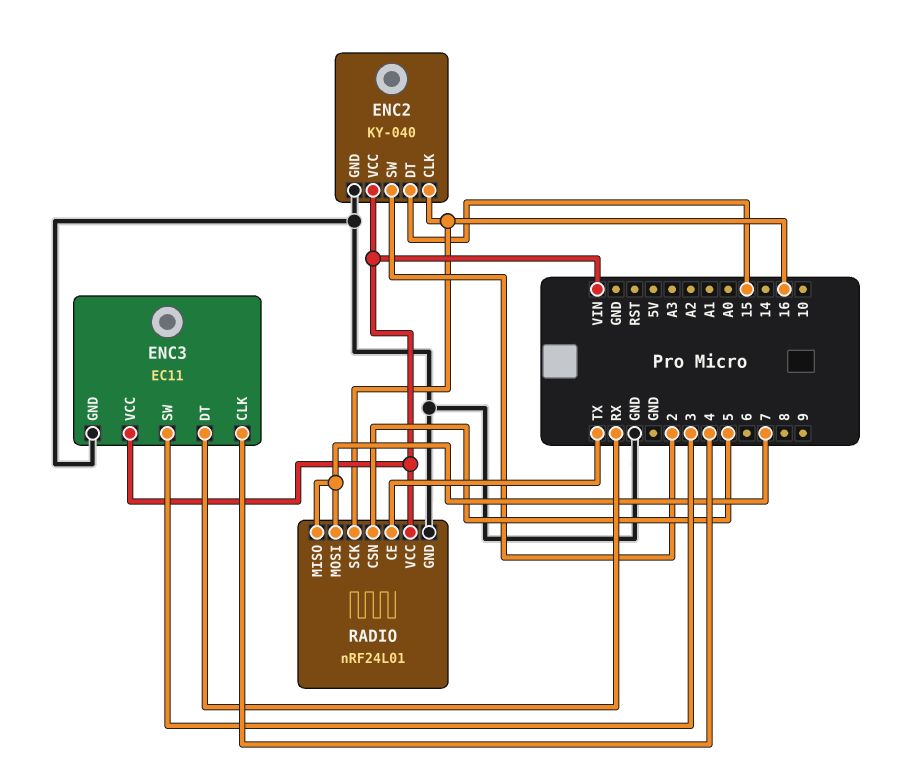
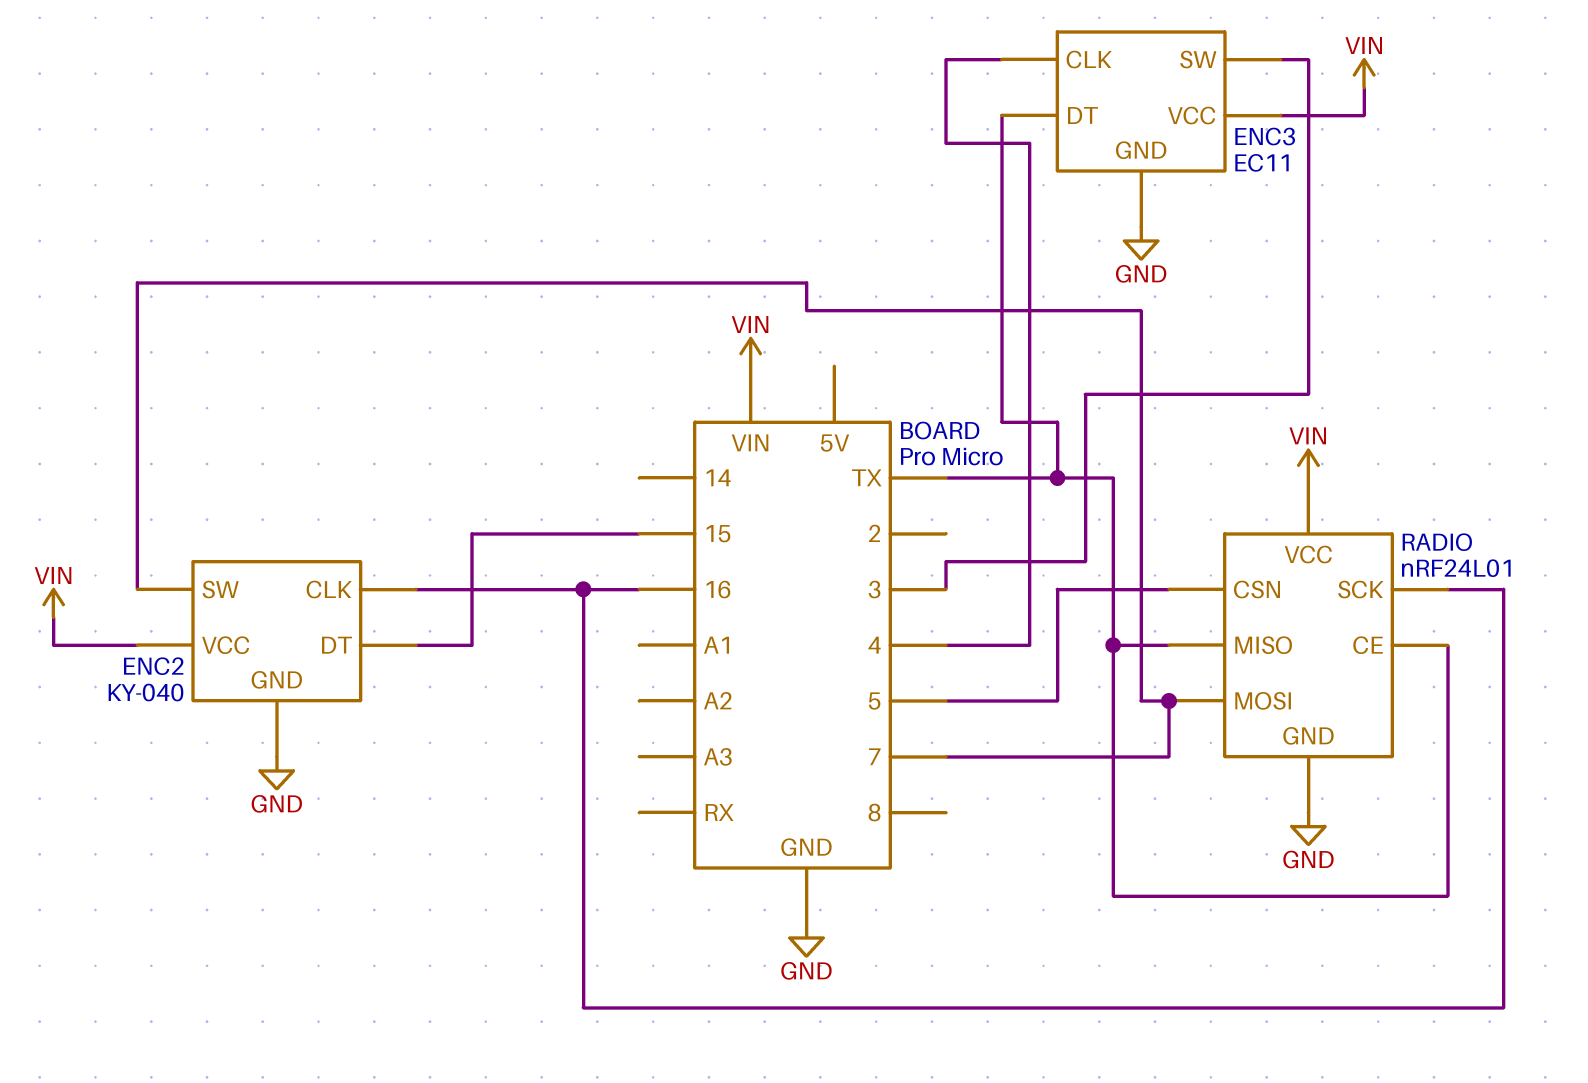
ENC2 pin SW: 2 -> 7
ENC3 pin DT: RX -> TX
RADIO pin MISO: 7 -> TX

